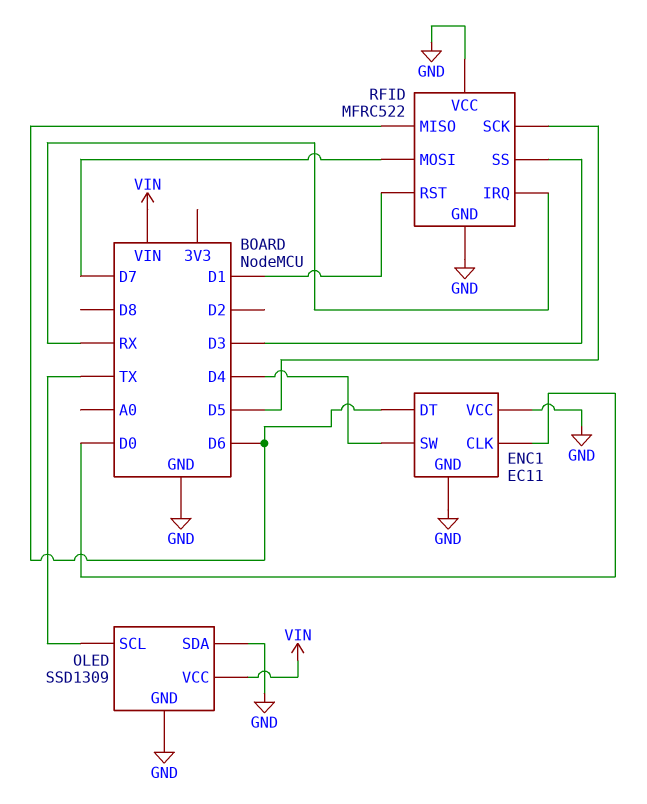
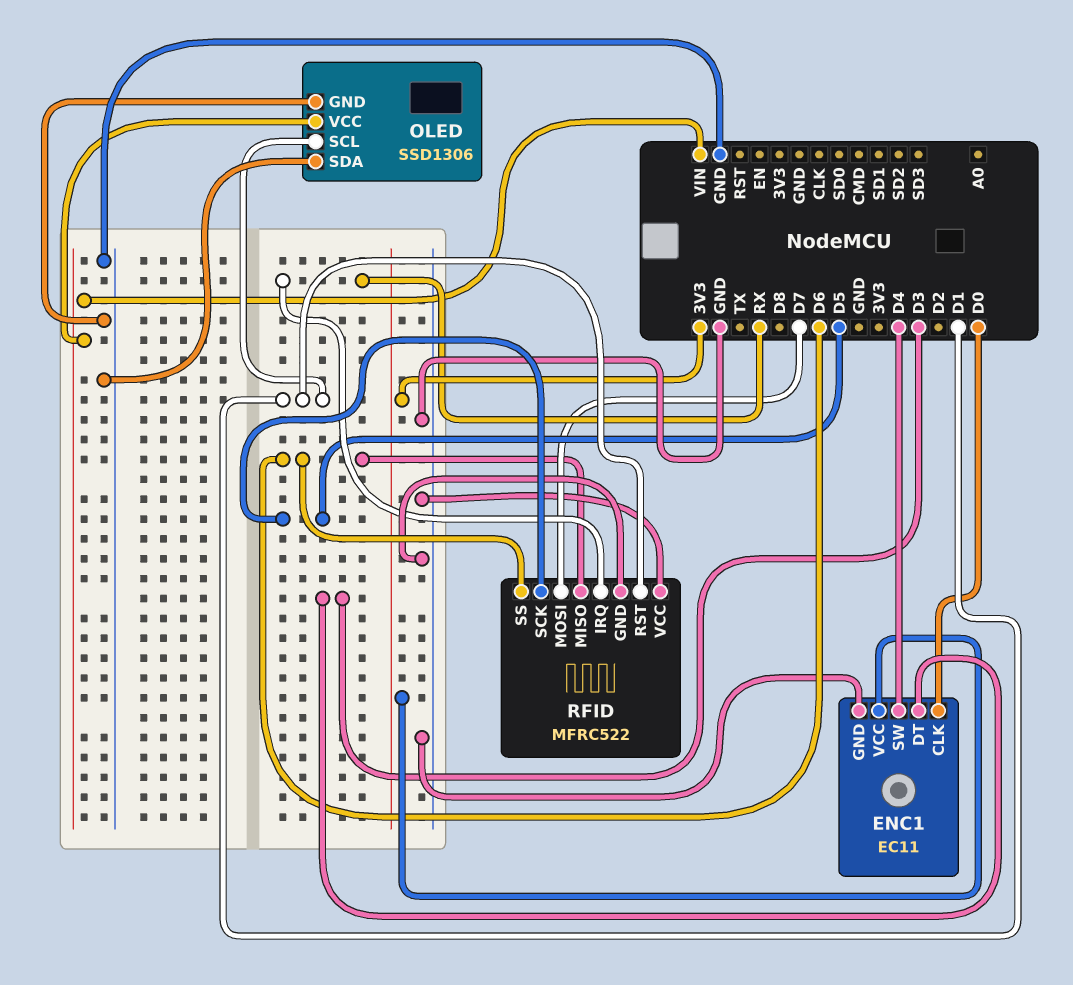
ENC1 pin DT: D6 -> D3
ENC1 pin VCC: GND -> 3V3
OLED: SSD1309 -> SSD1306
OLED pin SCL: TX -> D1
RFID pin SS: D3 -> D6

